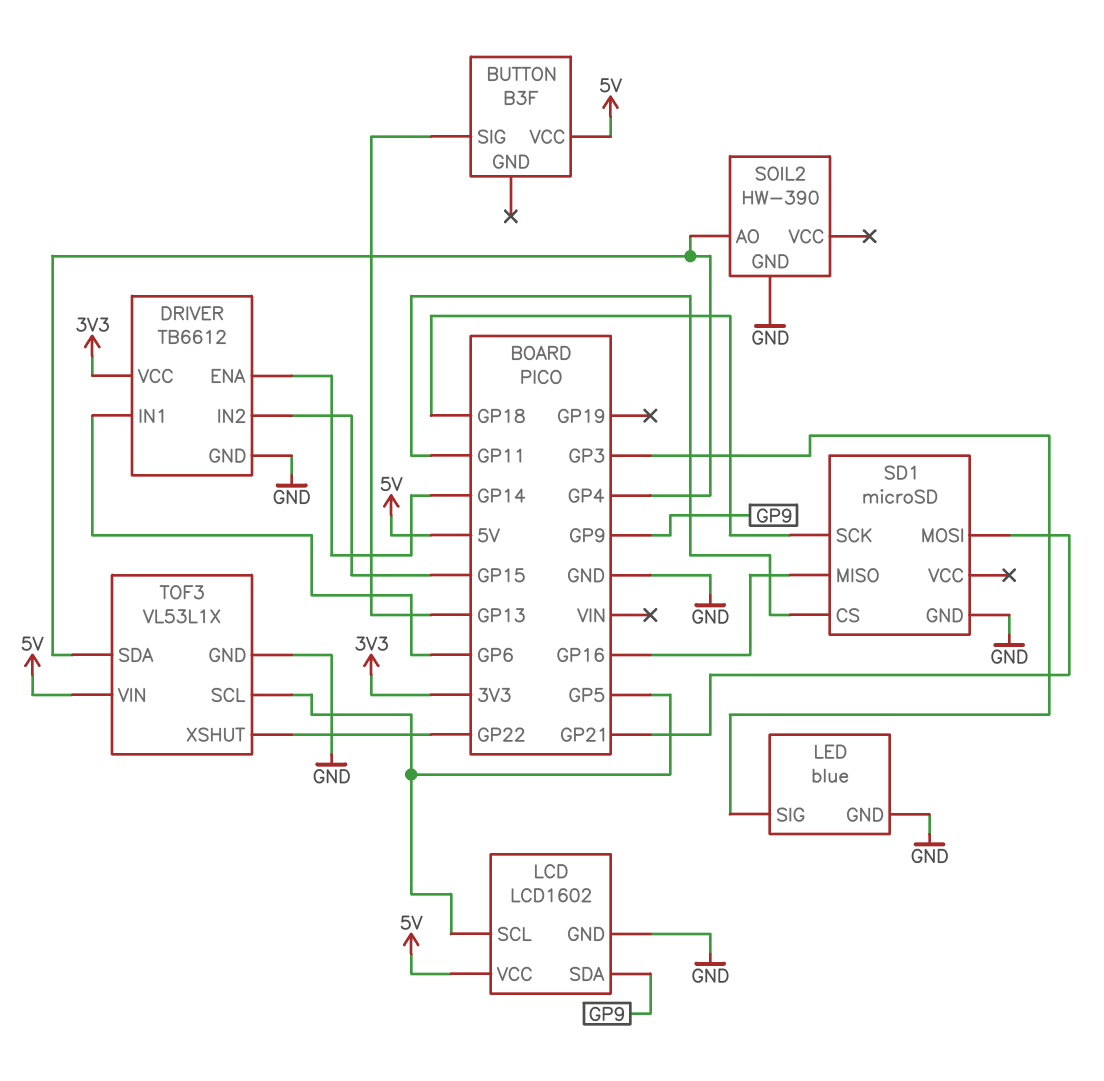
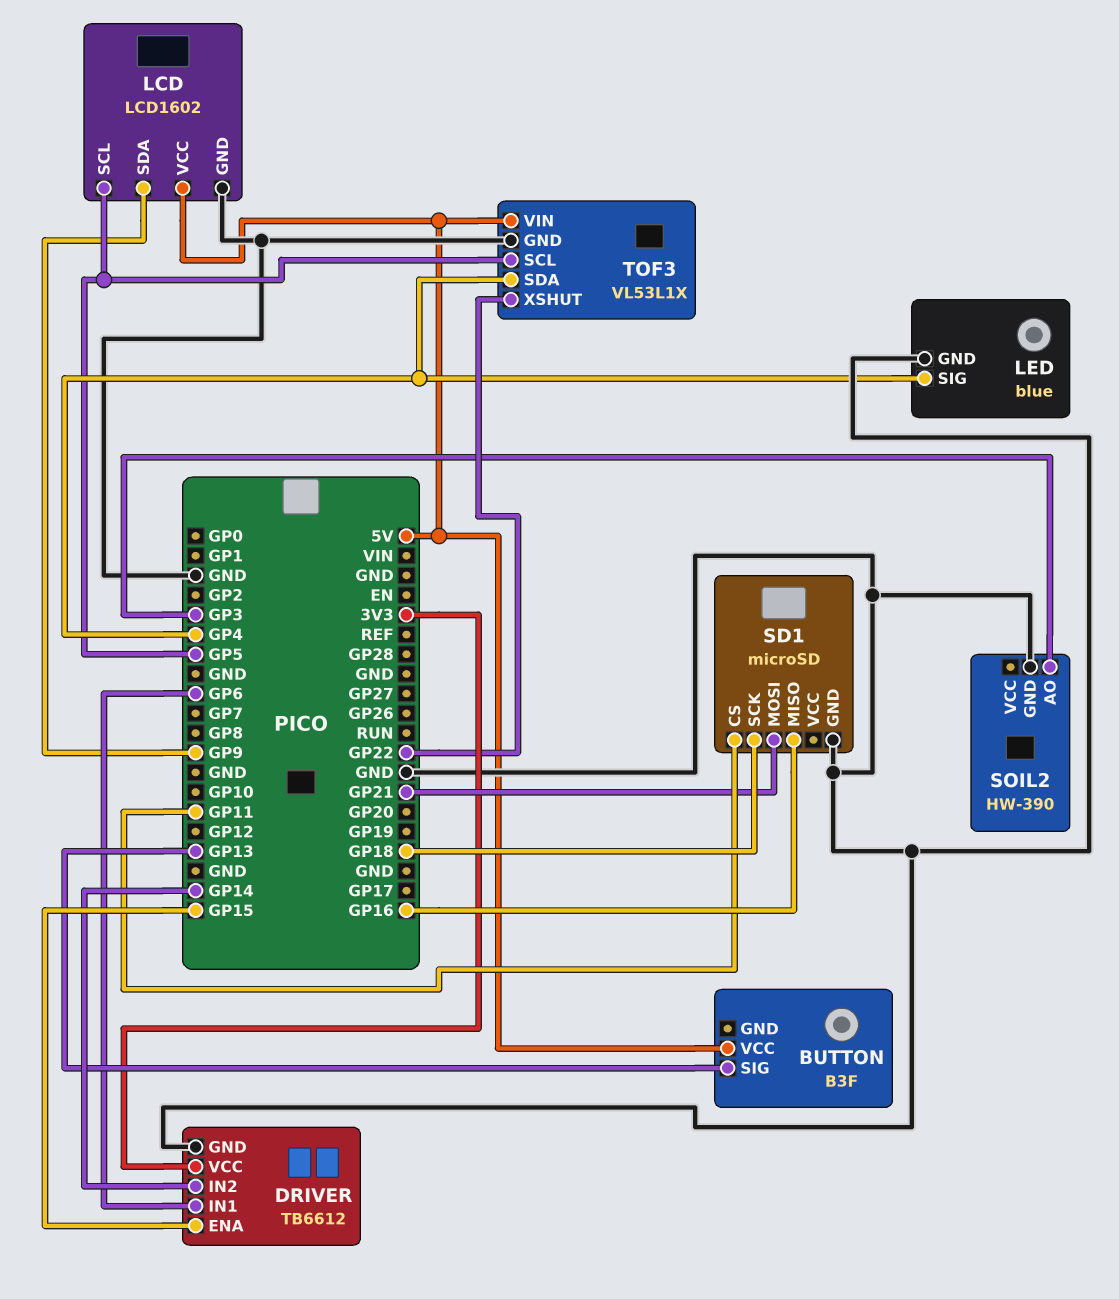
DRIVER pin ENA: GP14 -> GP15
DRIVER pin IN2: GP15 -> GP14
LED pin SIG: GP3 -> GP4
SOIL2 pin AO: GP4 -> GP3

